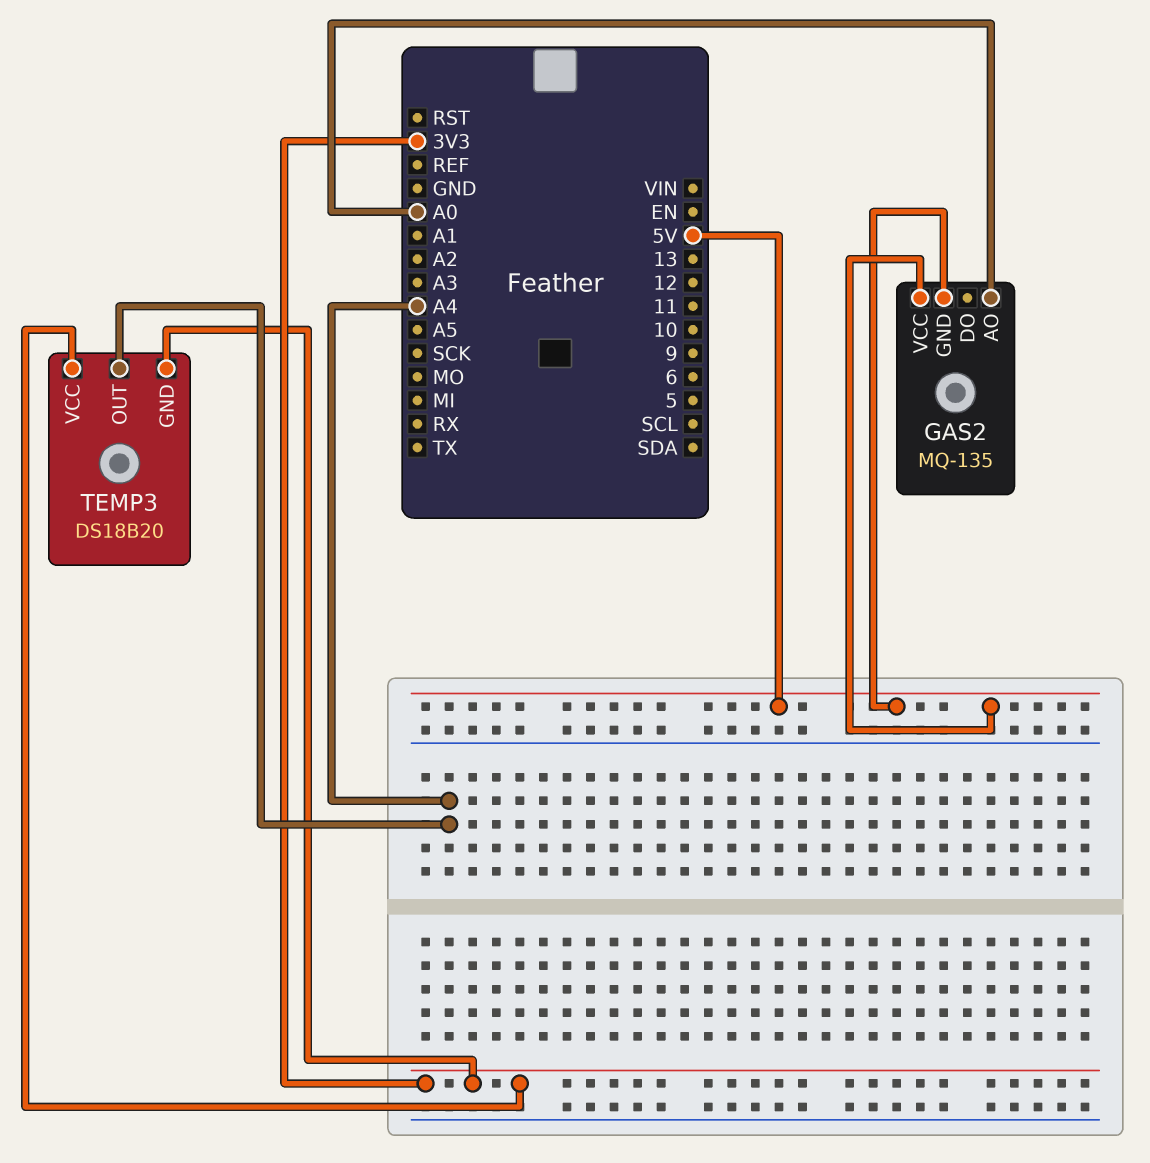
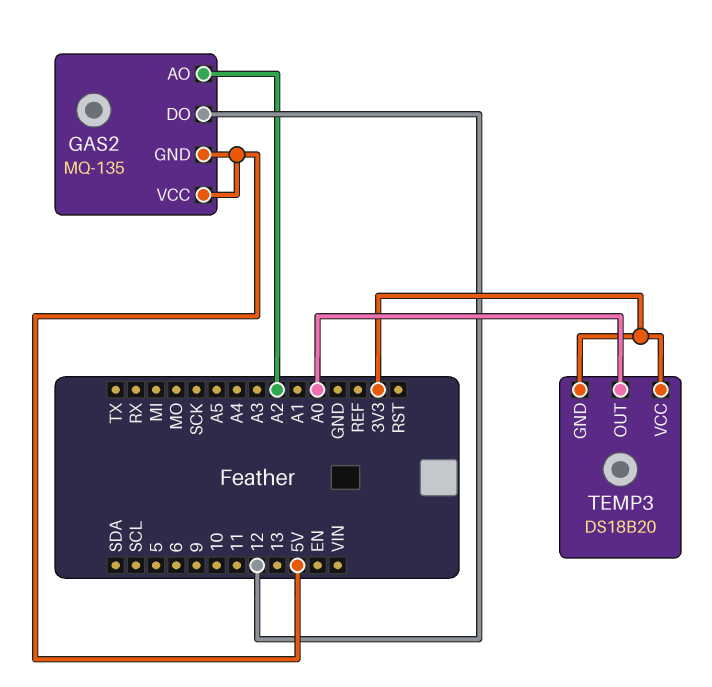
GAS2 pin AO: A0 -> A2
GAS2 pin DO: none -> 12
TEMP3 pin OUT: A4 -> A0

